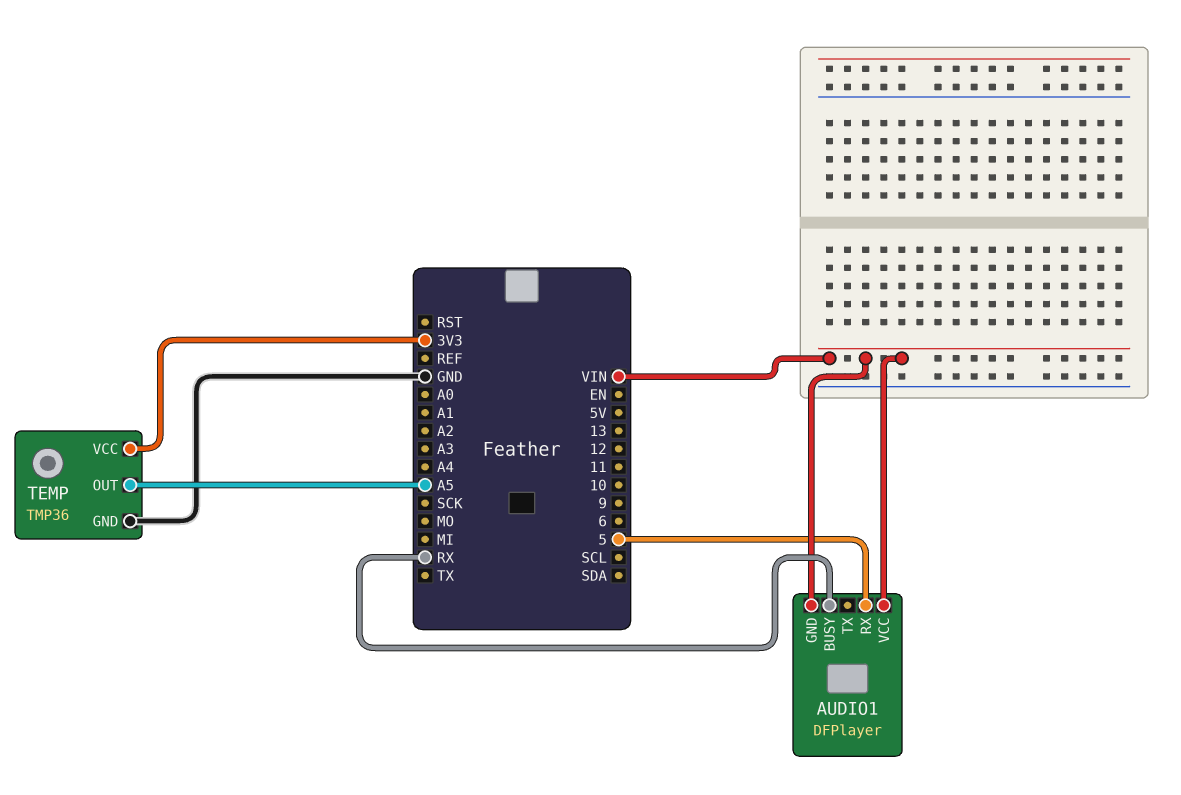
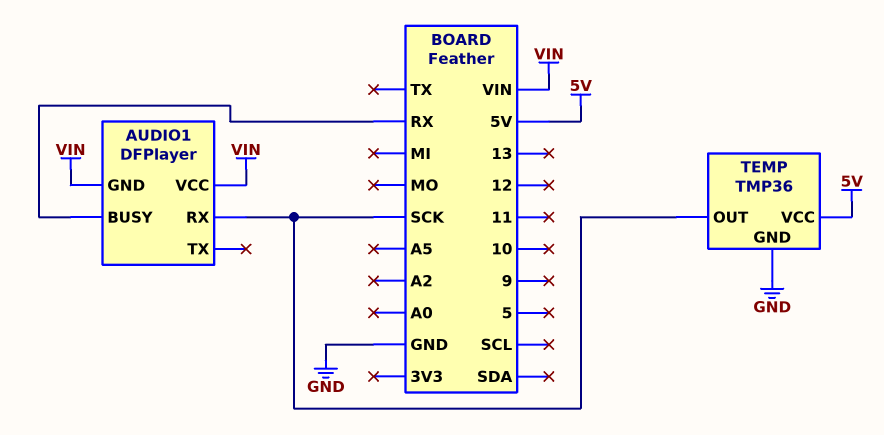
AUDIO1 pin RX: 5 -> SCK
TEMP pin OUT: A5 -> SCK
TEMP pin VCC: 3V3 -> 5V

